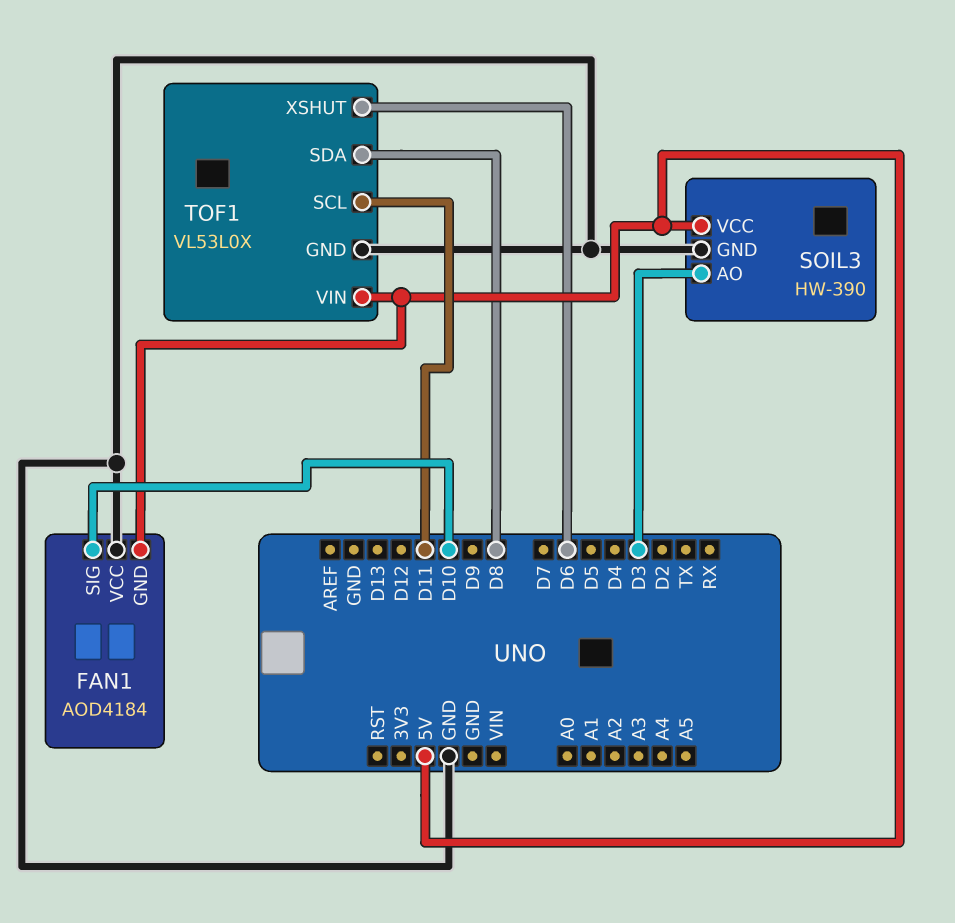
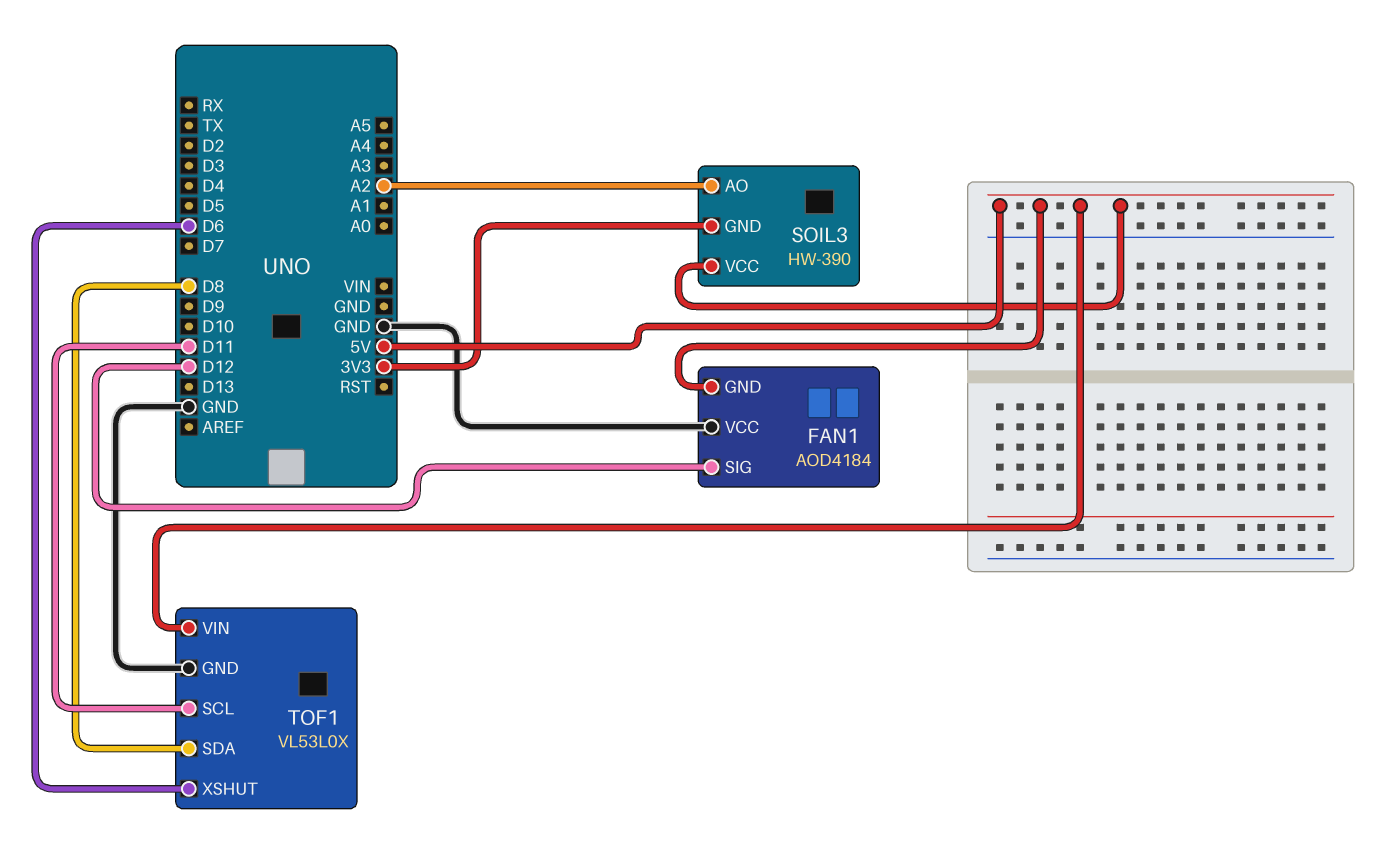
FAN1 pin SIG: D10 -> D12
SOIL3 pin AO: D3 -> A2
SOIL3 pin GND: GND -> 3V3

